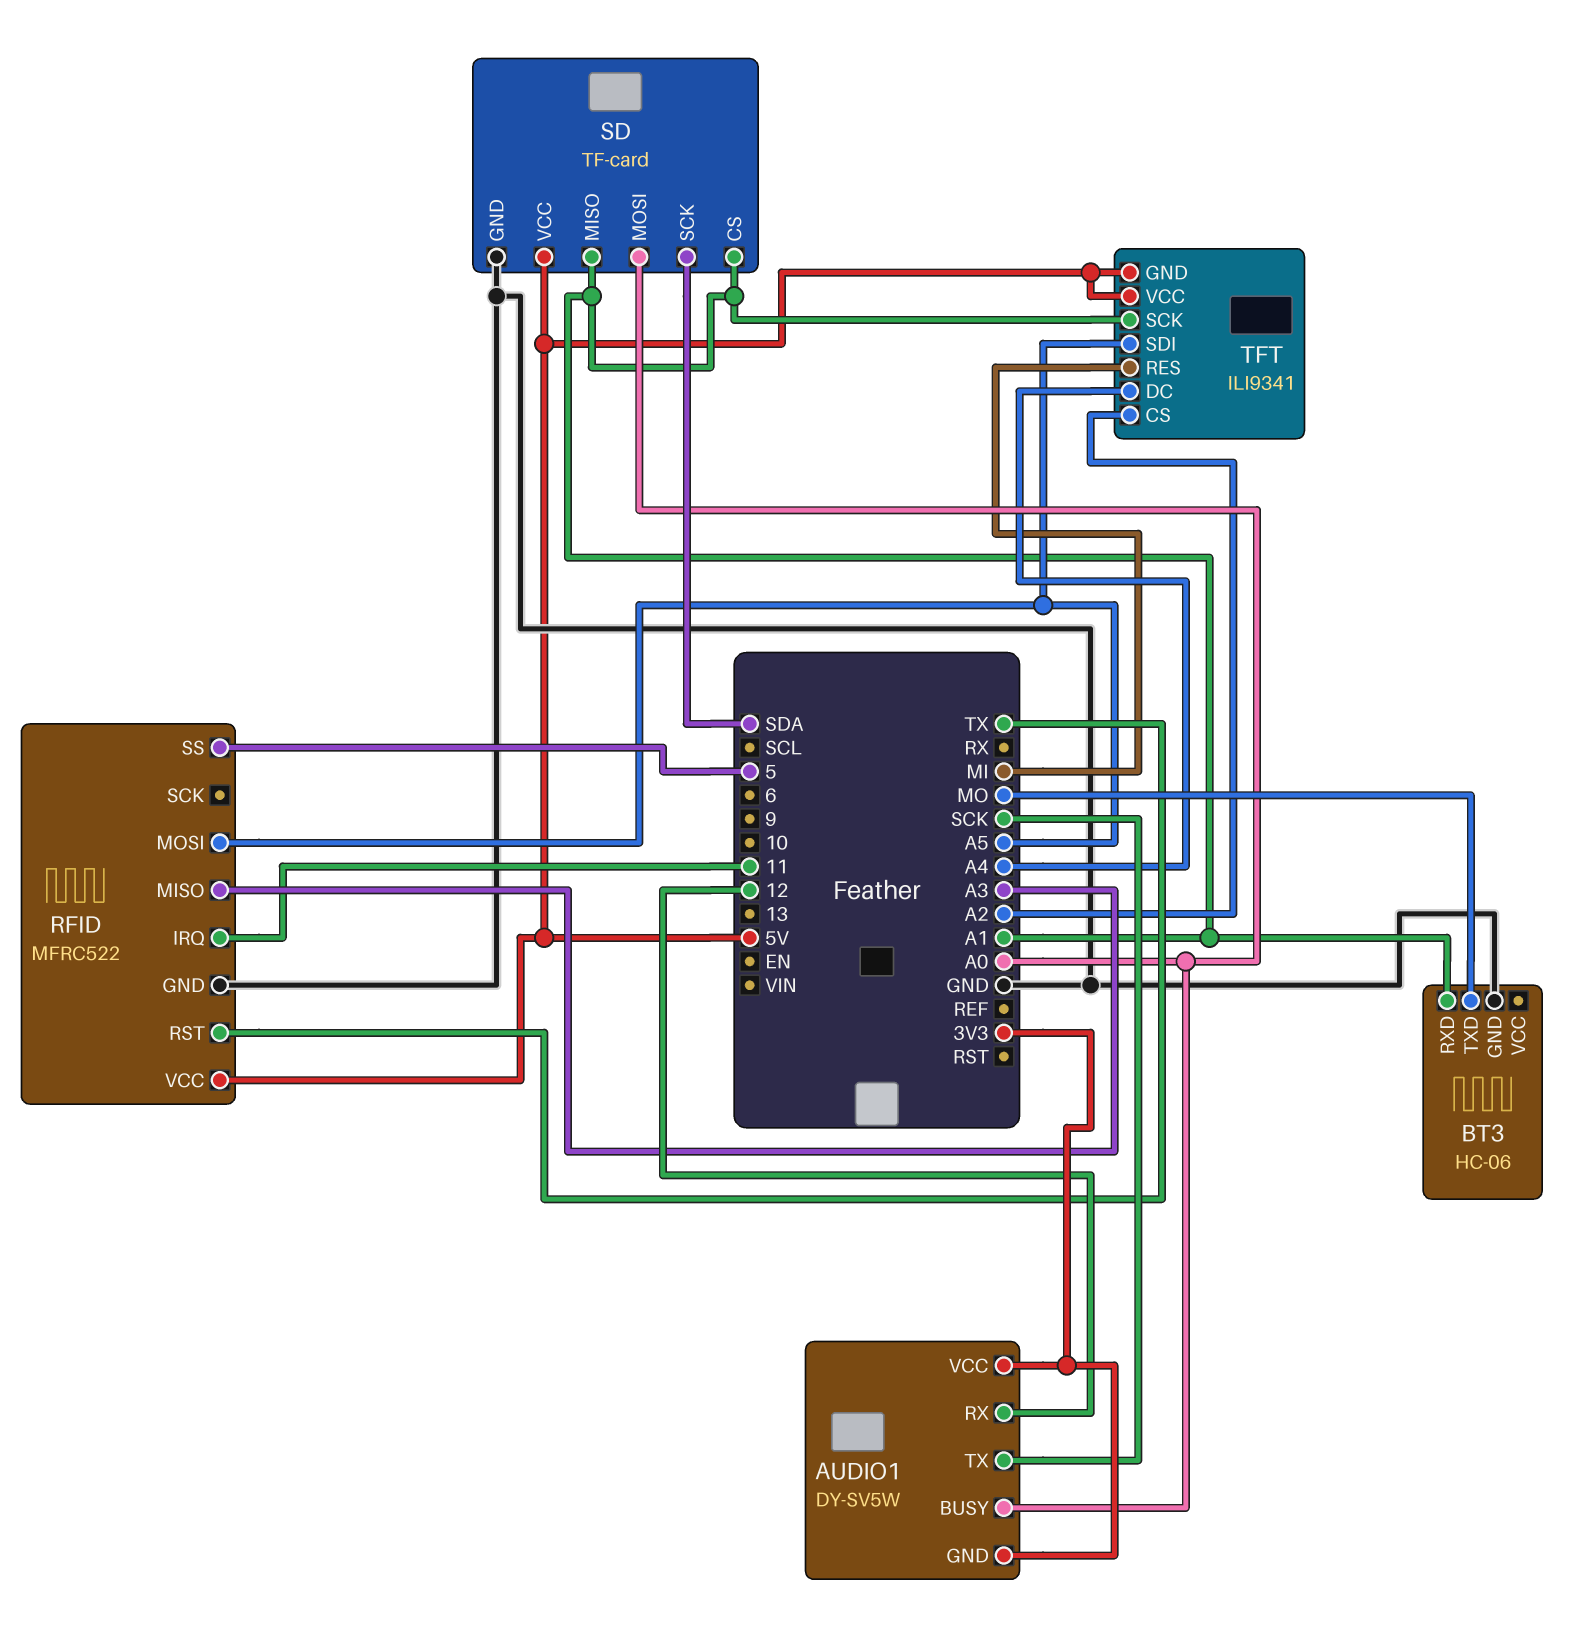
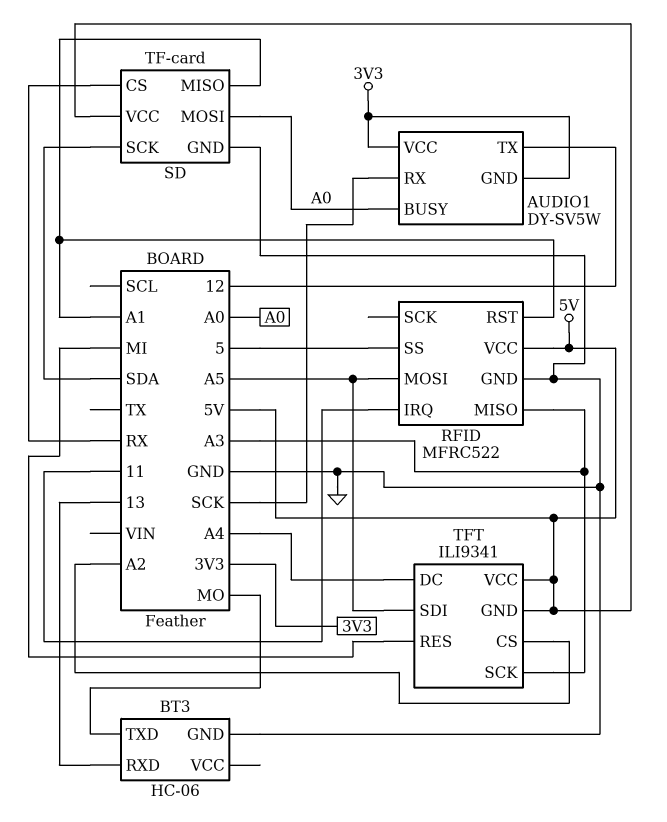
AUDIO1 pin RX: 12 -> SCK
AUDIO1 pin TX: SCK -> 12
BT3 pin RXD: A1 -> 13
RFID pin RST: TX -> A1
SD pin CS: A1 -> RX
TFT pin SCK: A1 -> A3

